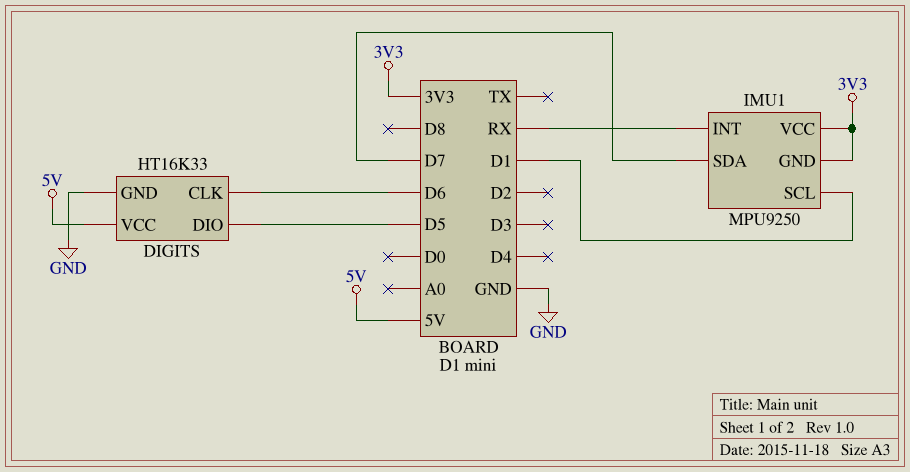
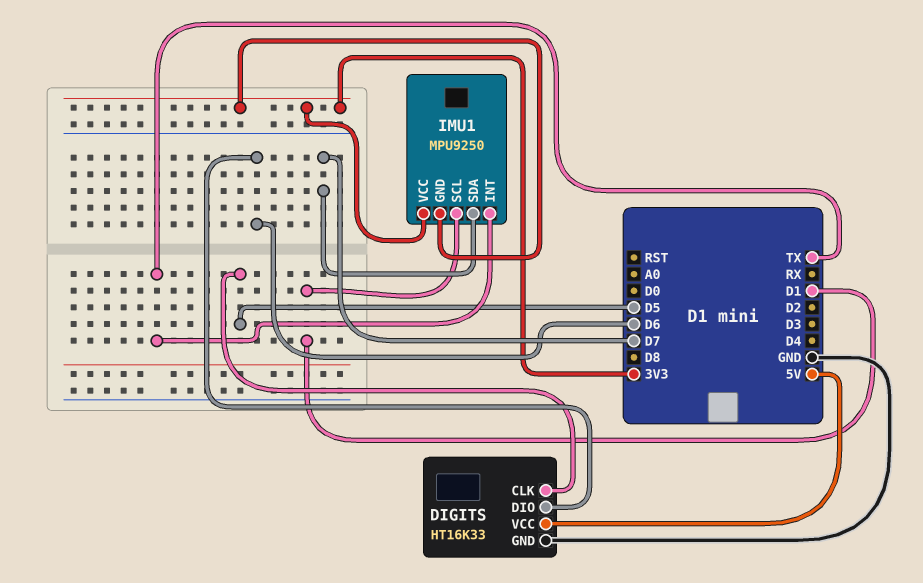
DIGITS pin CLK: D6 -> D5
DIGITS pin DIO: D5 -> D6
IMU1 pin INT: RX -> TX

